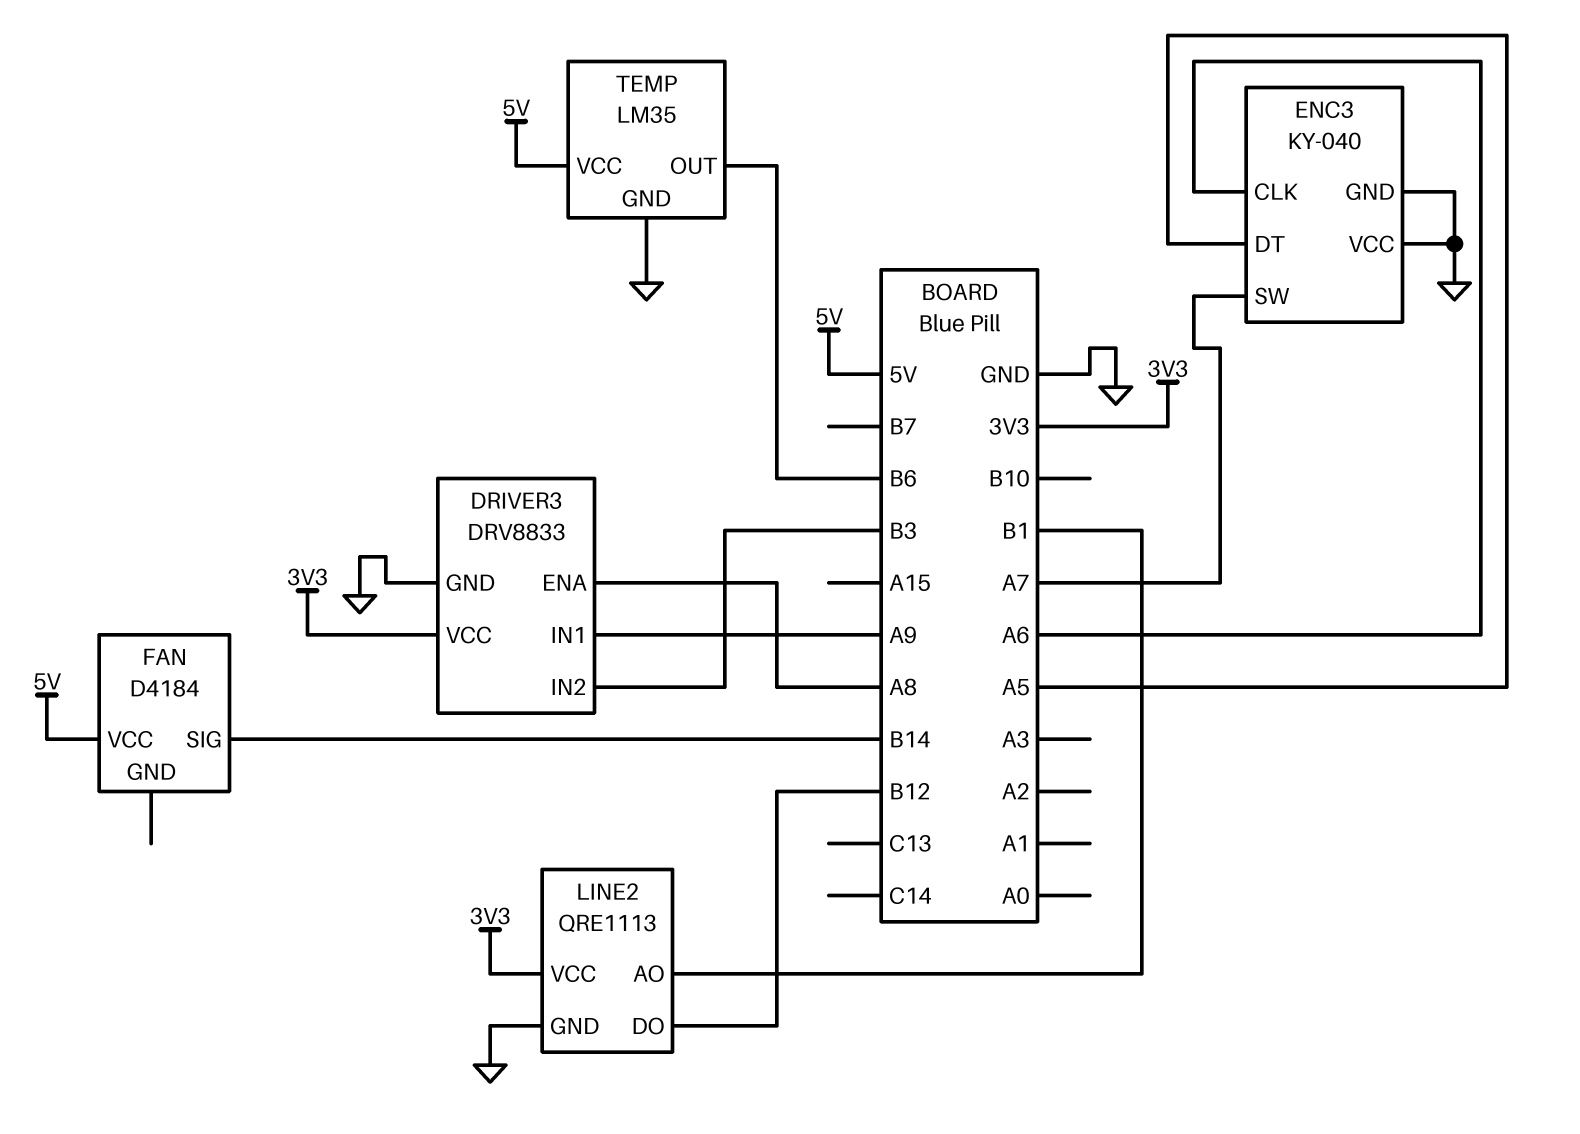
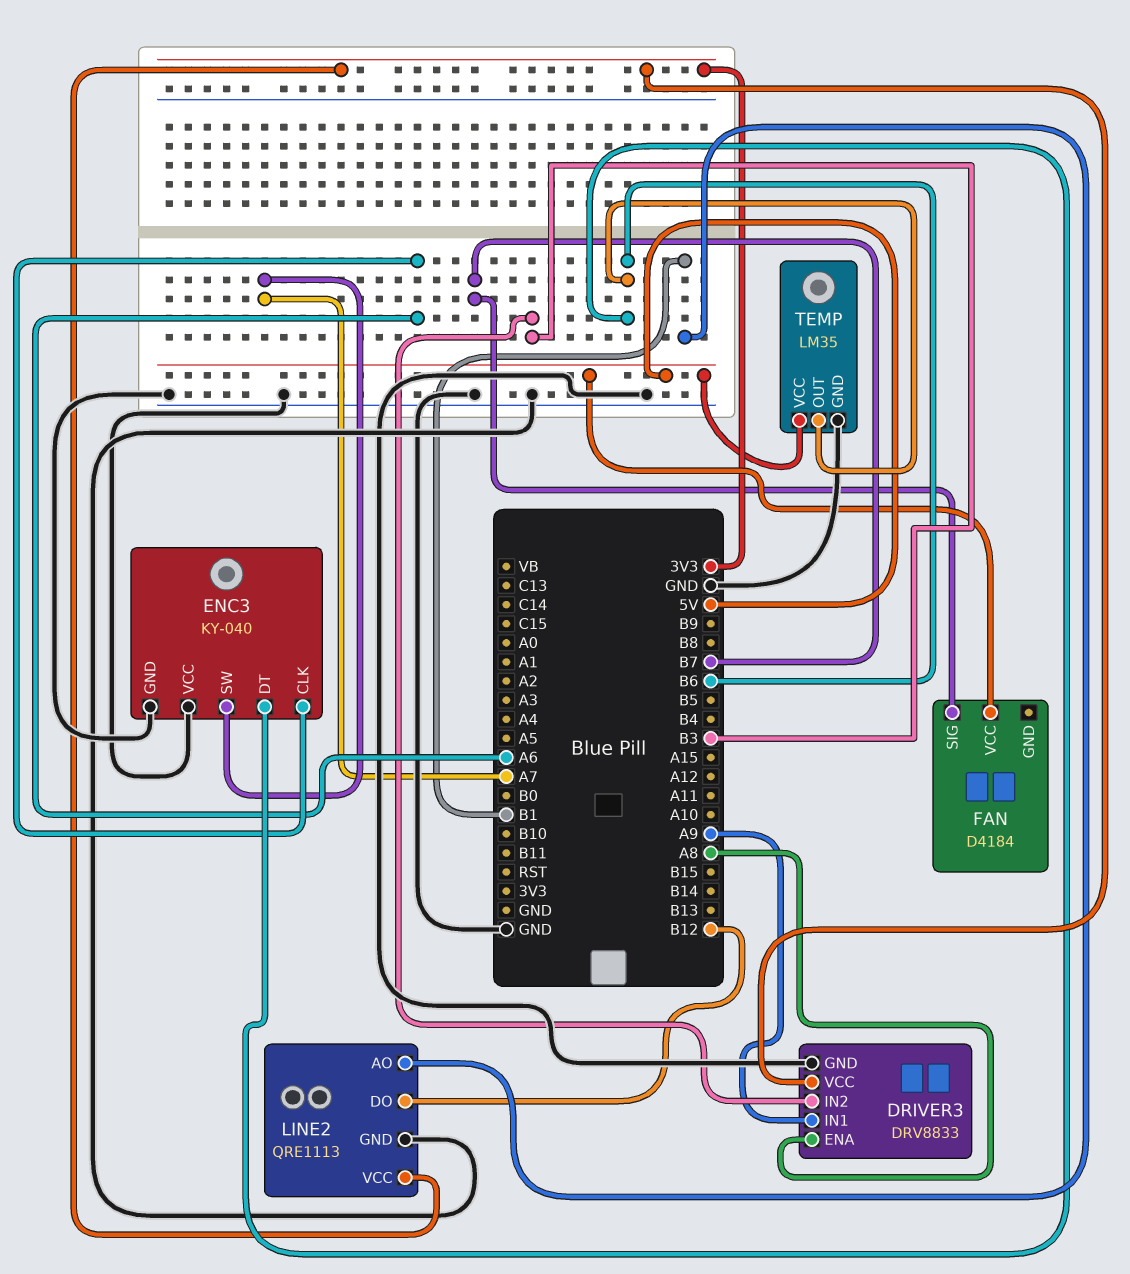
ENC3 pin DT: A5 -> B6
FAN pin SIG: B14 -> B7

